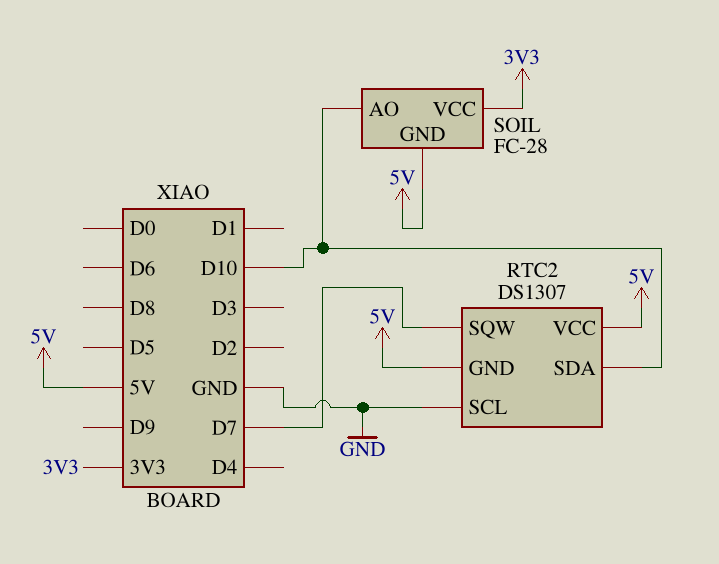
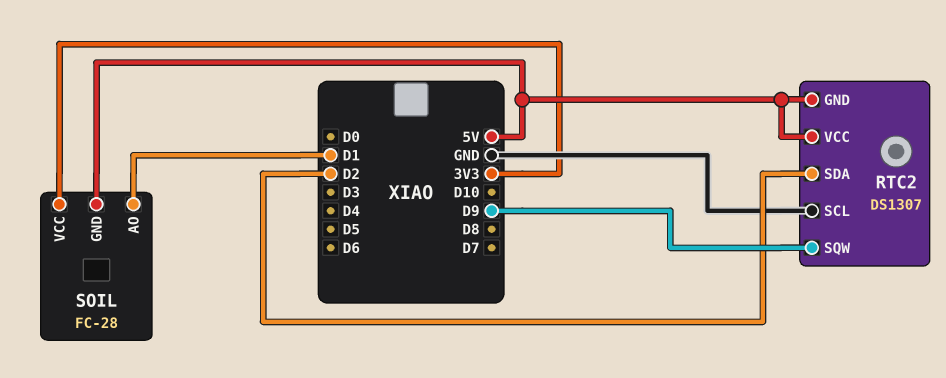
RTC2 pin SDA: D10 -> D2
RTC2 pin SQW: D7 -> D9
SOIL pin AO: D10 -> D1

